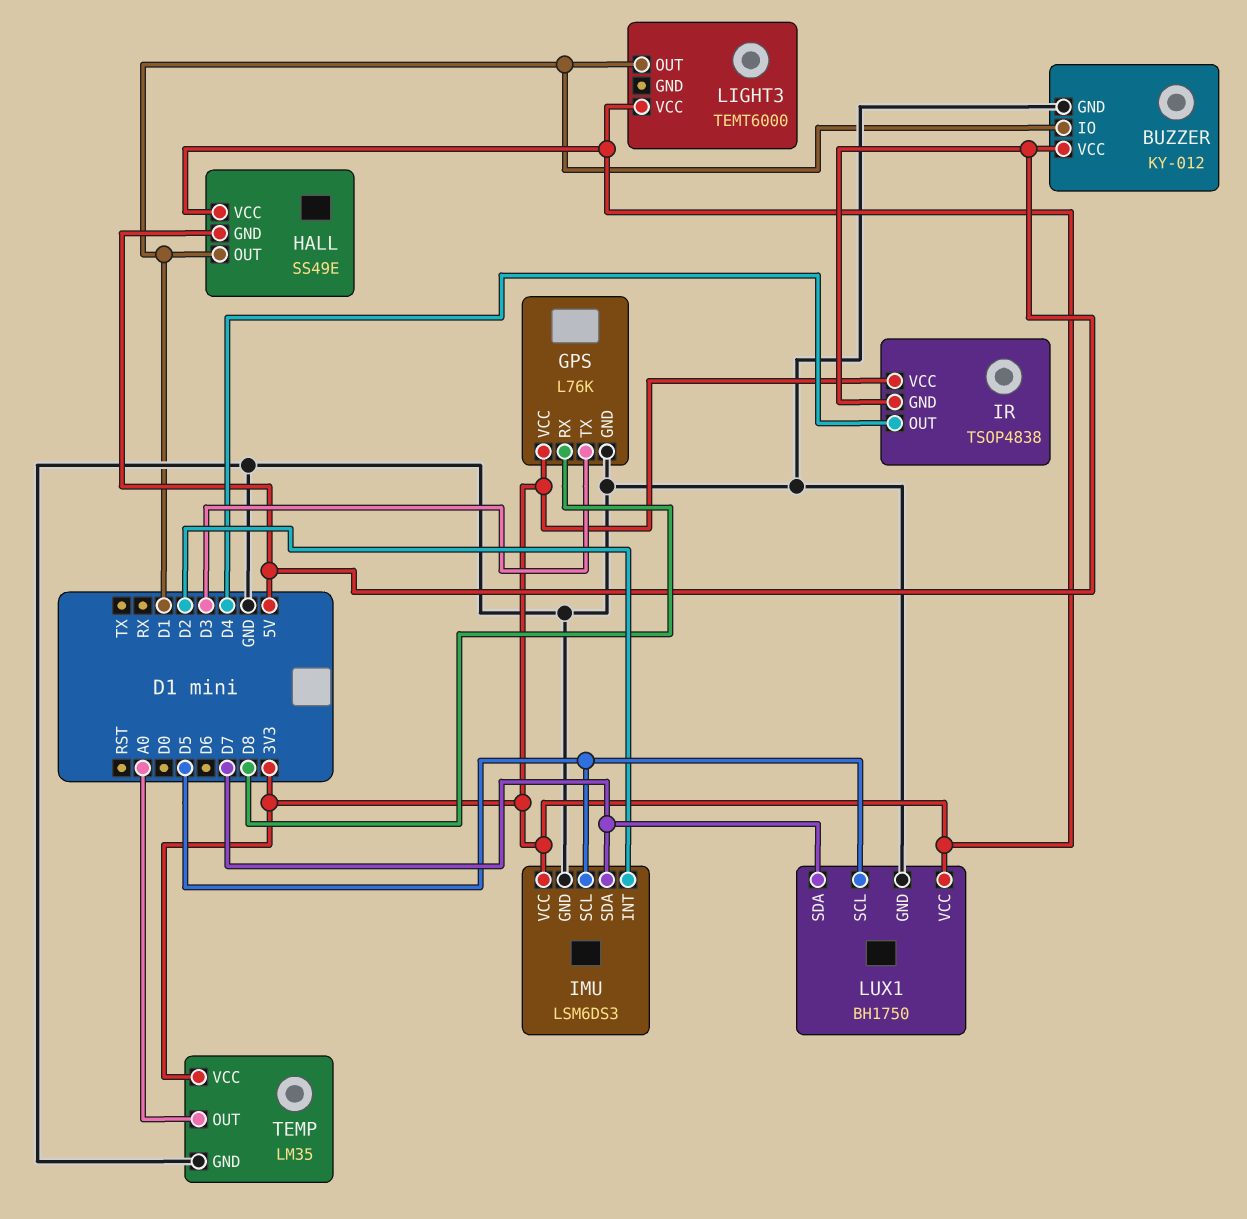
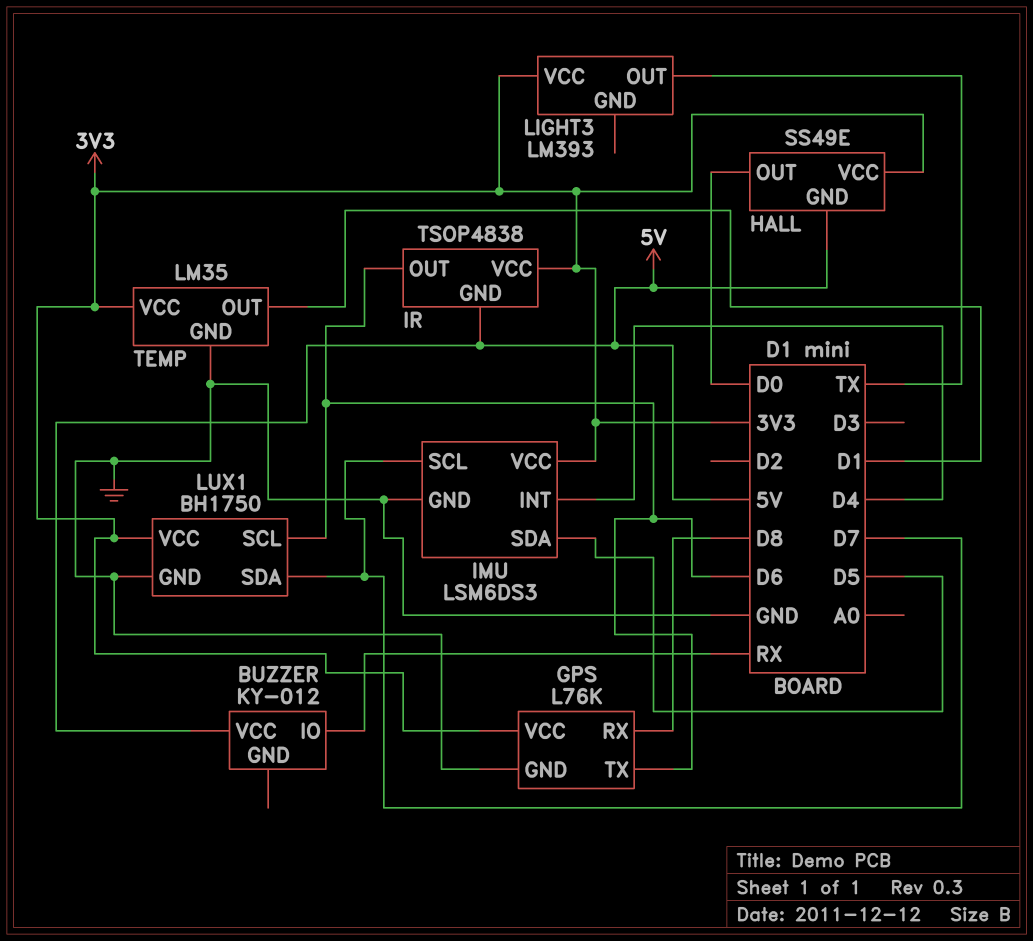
BUZZER pin GND: GND -> none
BUZZER pin IO: D1 -> RX
GPS pin TX: D3 -> D6
HALL pin OUT: D1 -> D0
IMU pin INT: D2 -> D4
IMU pin SCL: D5 -> D7
IMU pin SDA: D7 -> D5
IR pin OUT: D4 -> D6
LIGHT3: TEMT6000 -> LM393
LIGHT3 pin OUT: D1 -> TX
LUX1 pin SCL: D5 -> D6
TEMP pin OUT: A0 -> D1

